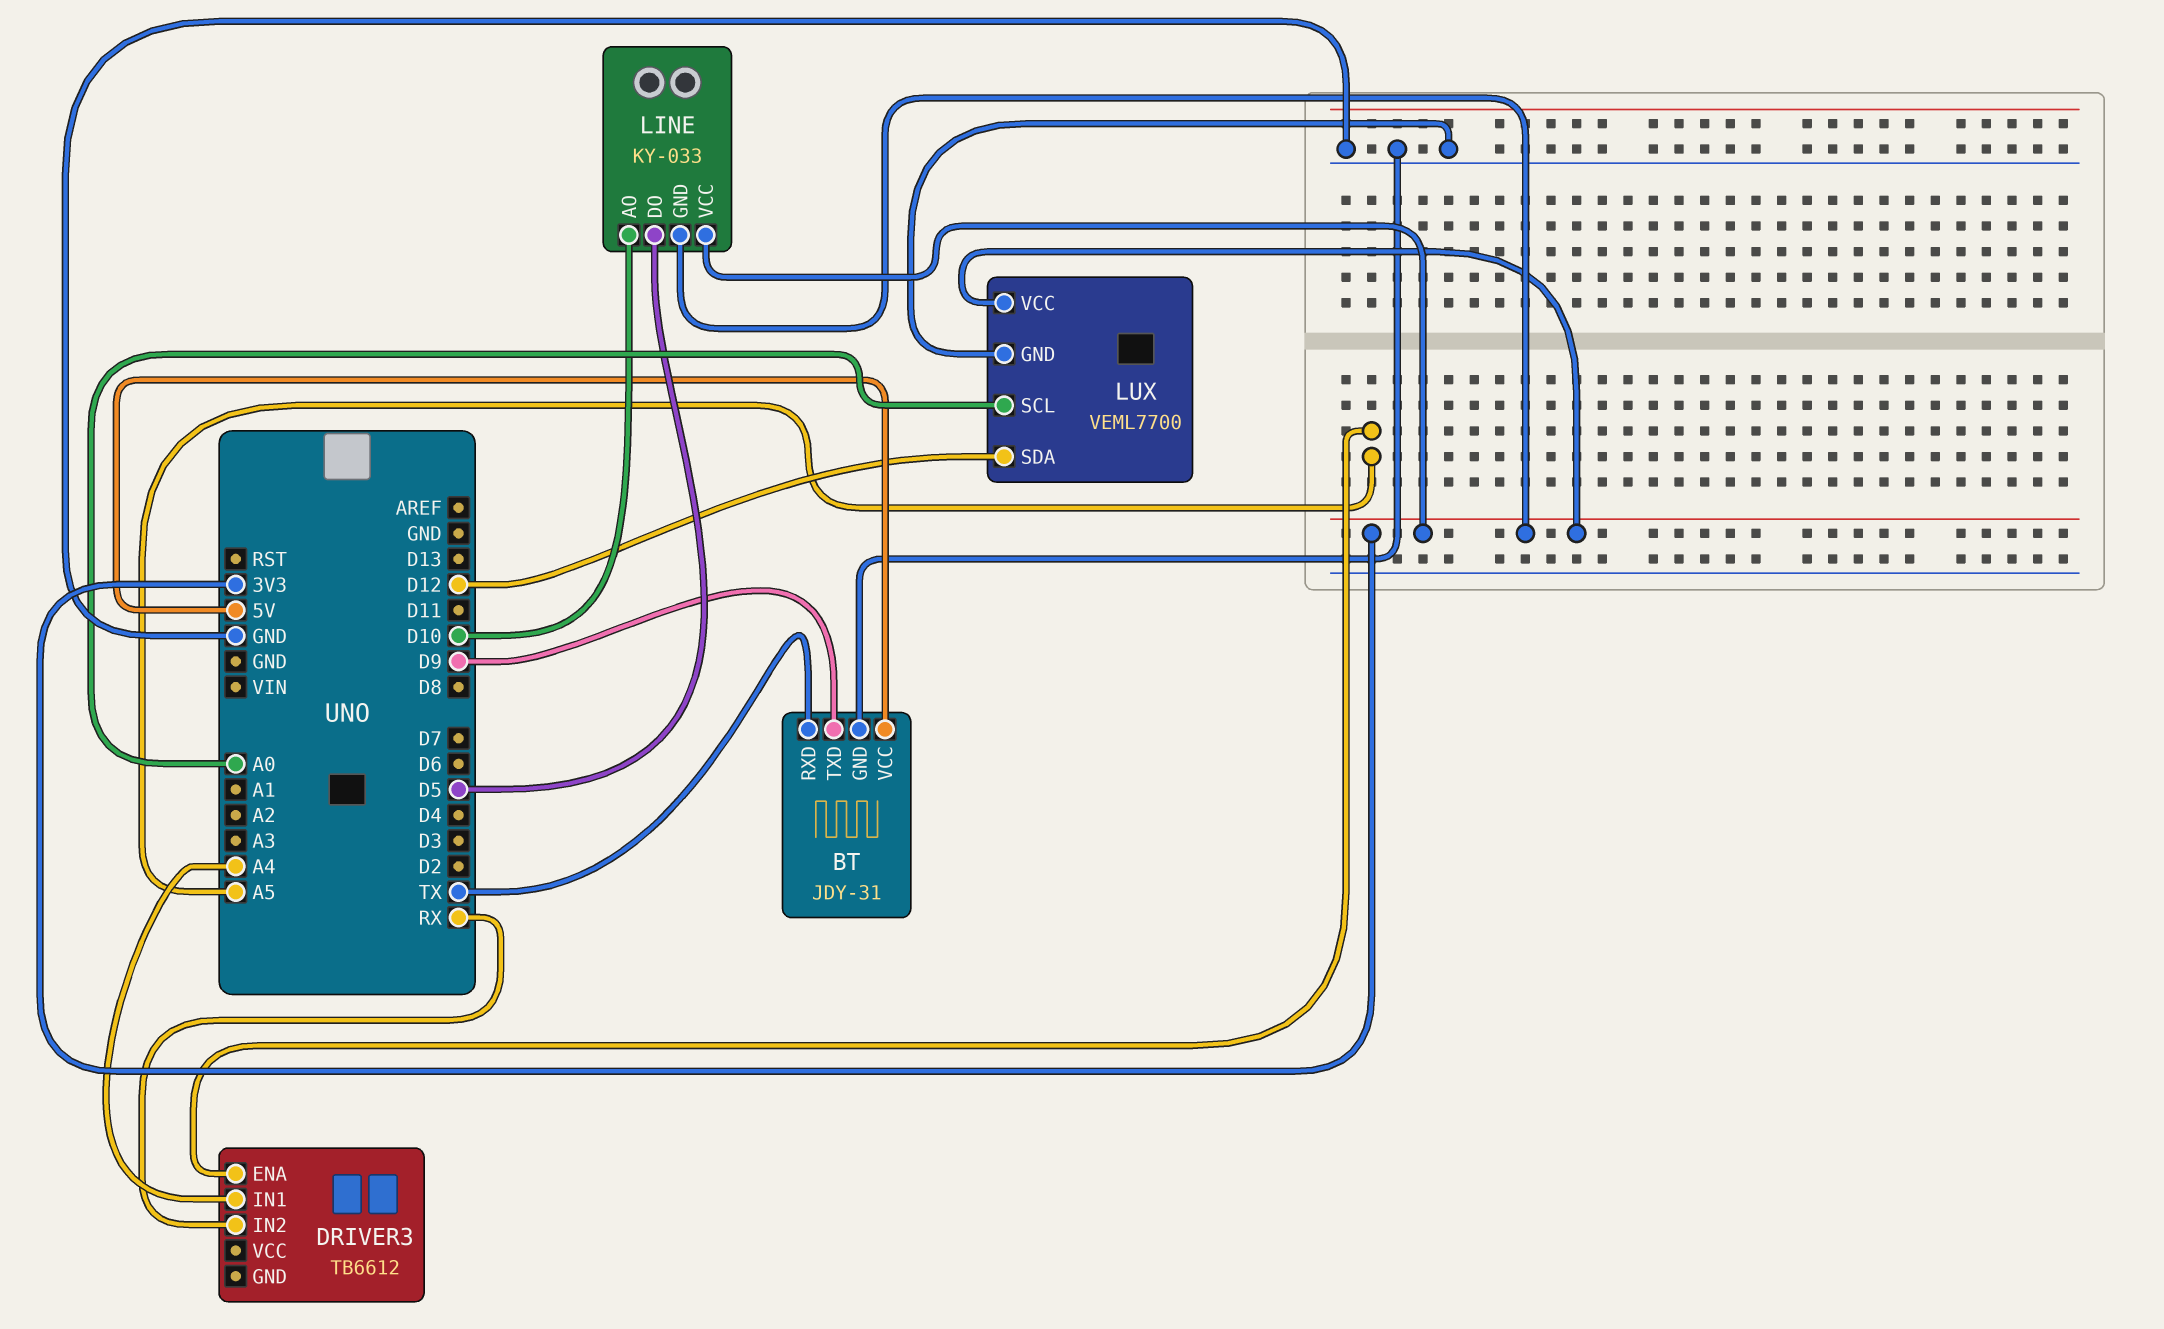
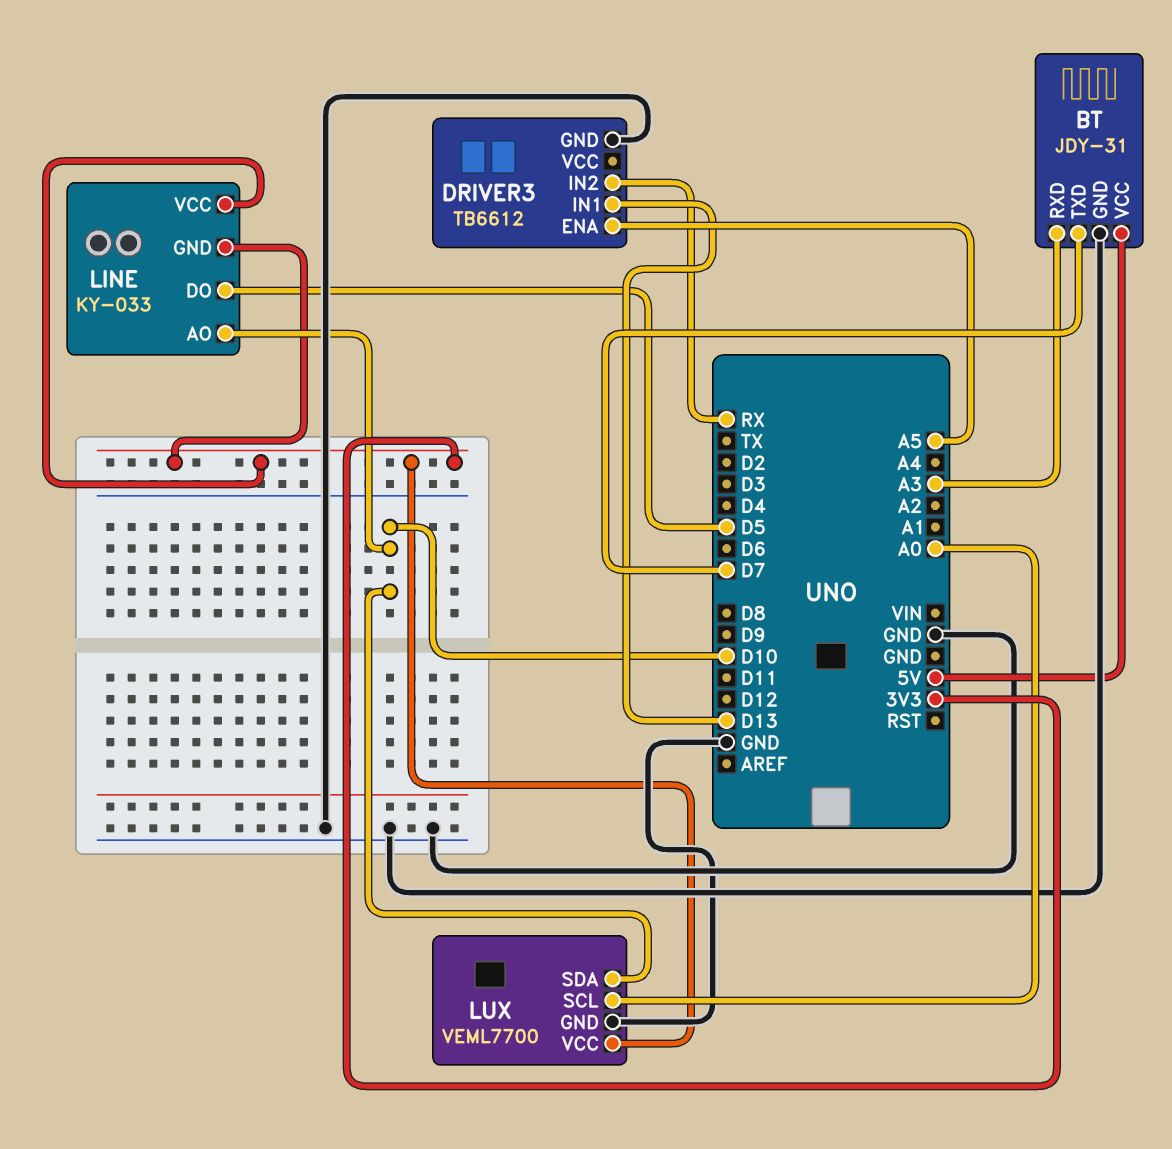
BT pin RXD: TX -> A3
BT pin TXD: D9 -> D7
DRIVER3 pin GND: none -> GND
DRIVER3 pin IN1: A4 -> D13
LUX pin SDA: D12 -> D10

